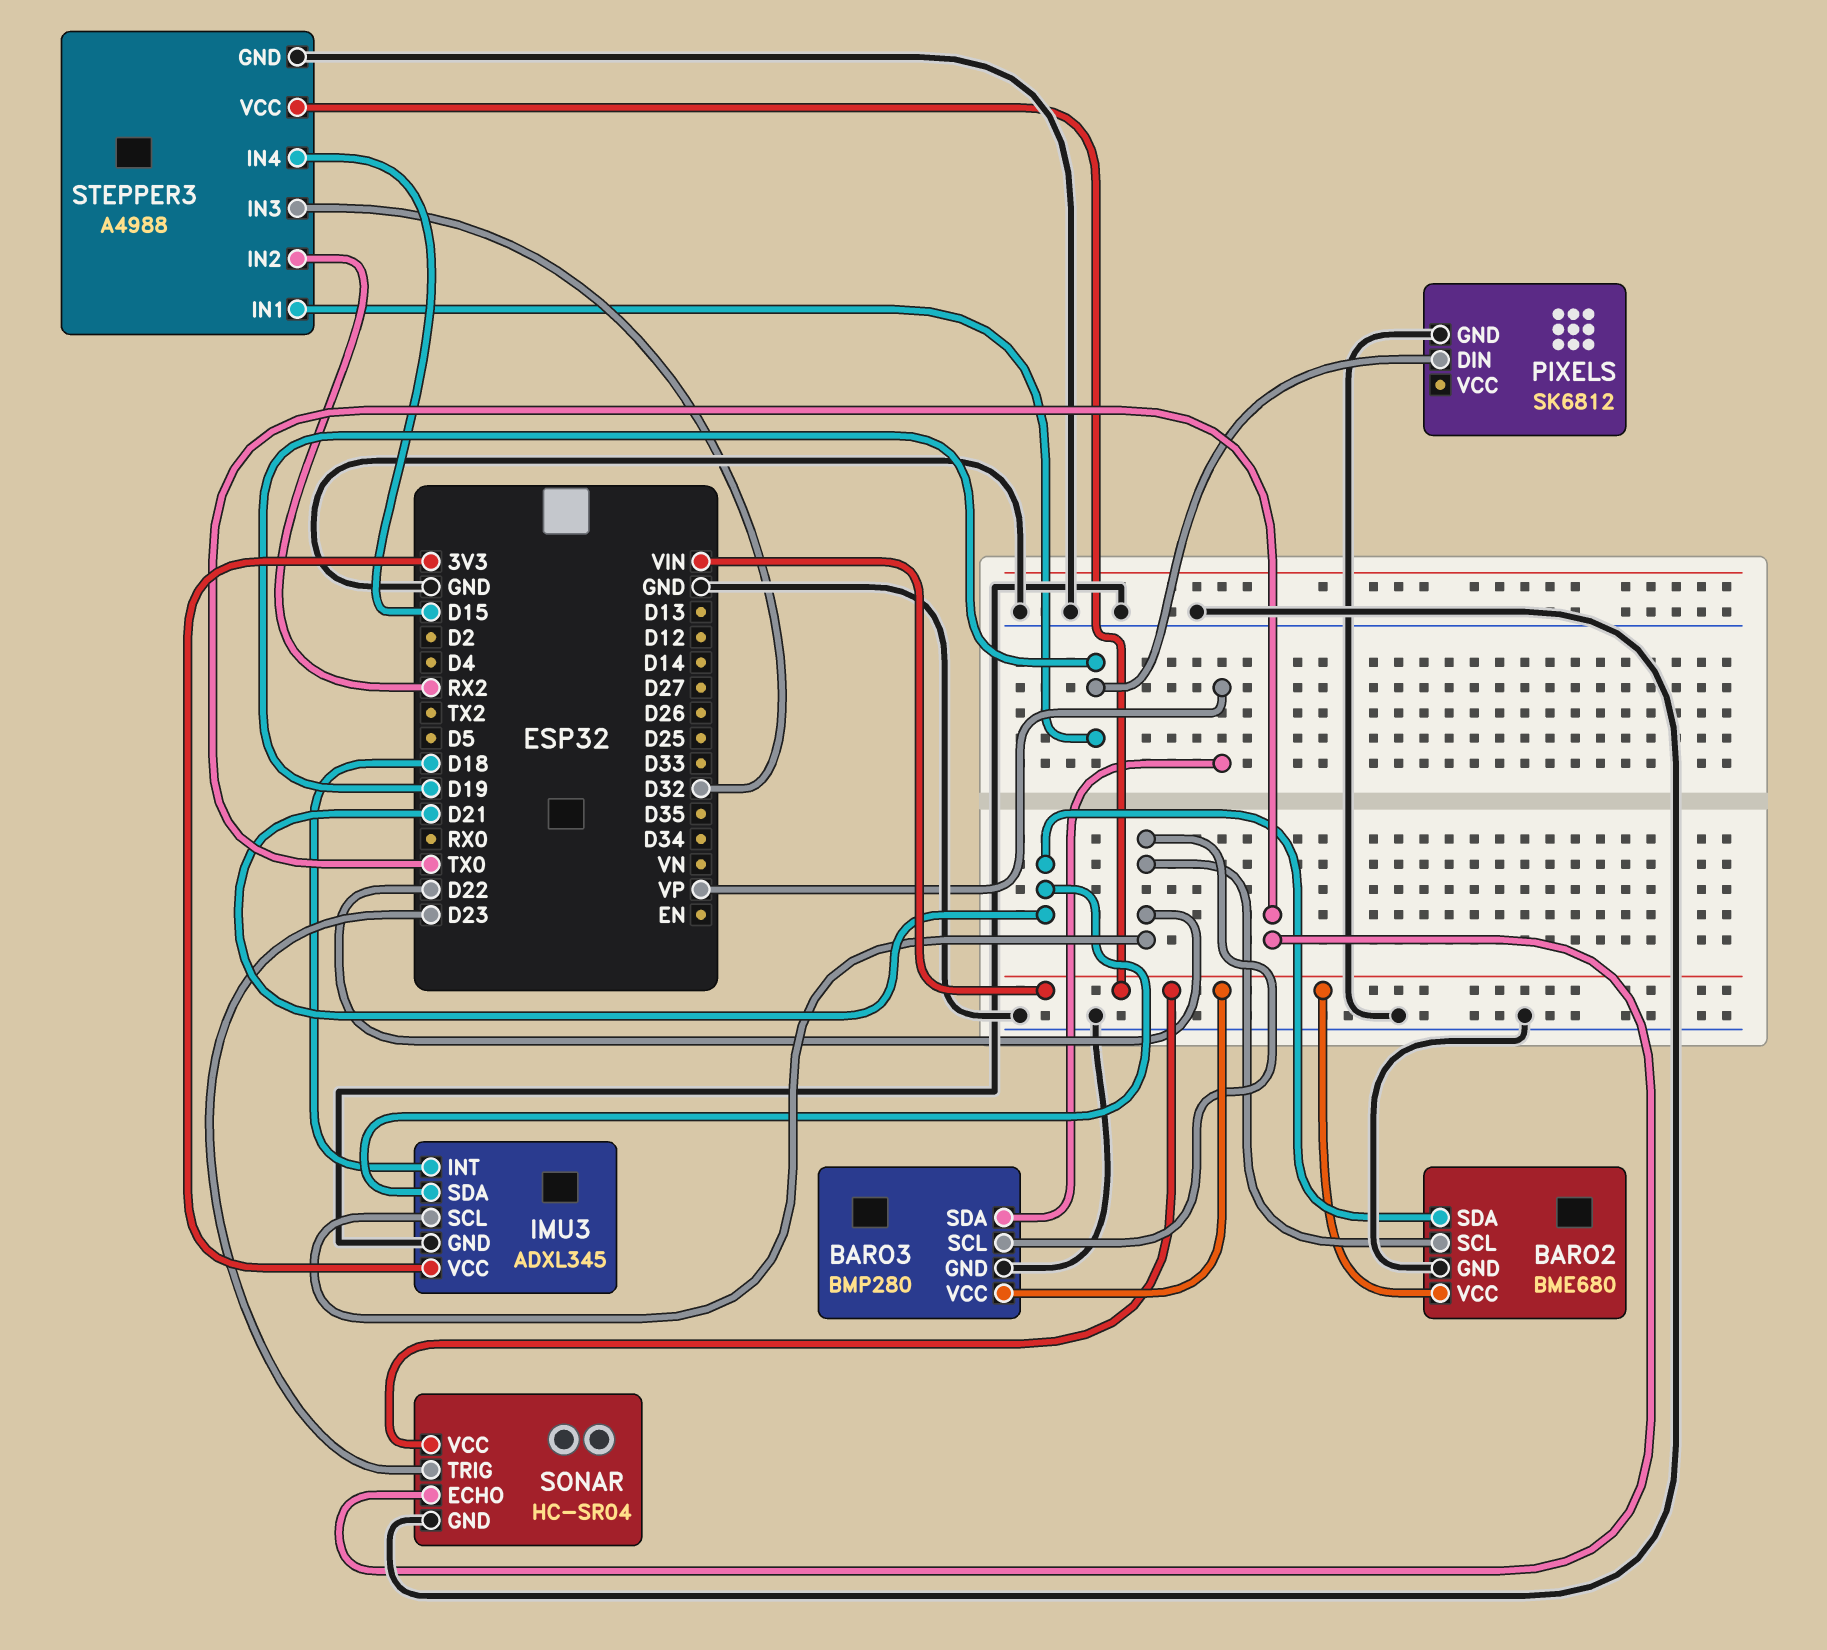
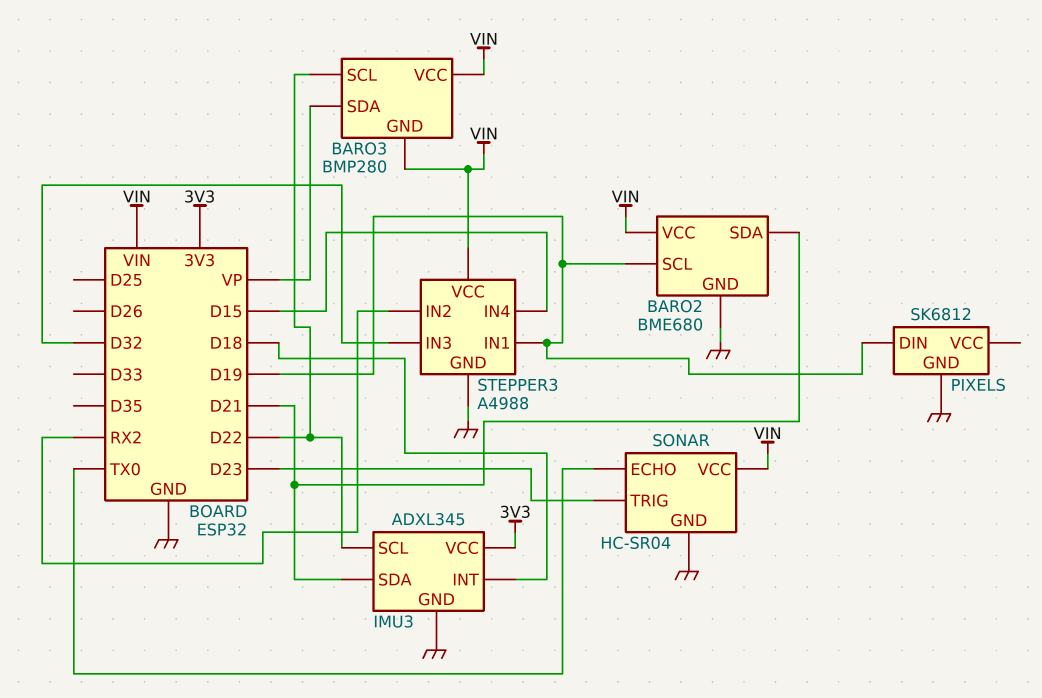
BARO2 pin SCL: D22 -> D19
BARO3 pin GND: GND -> VIN

